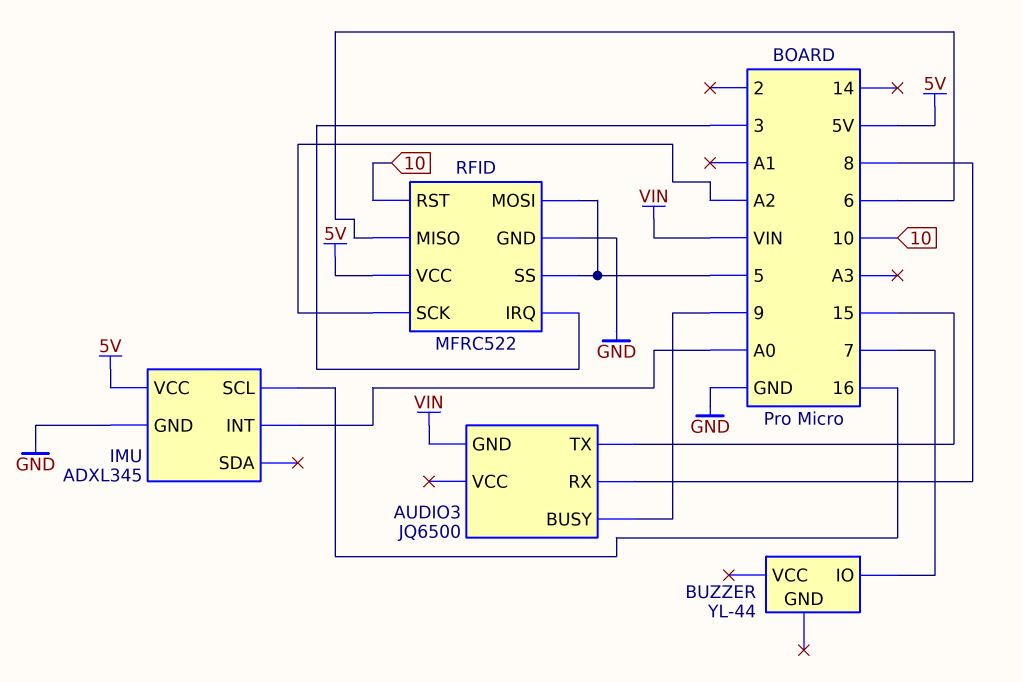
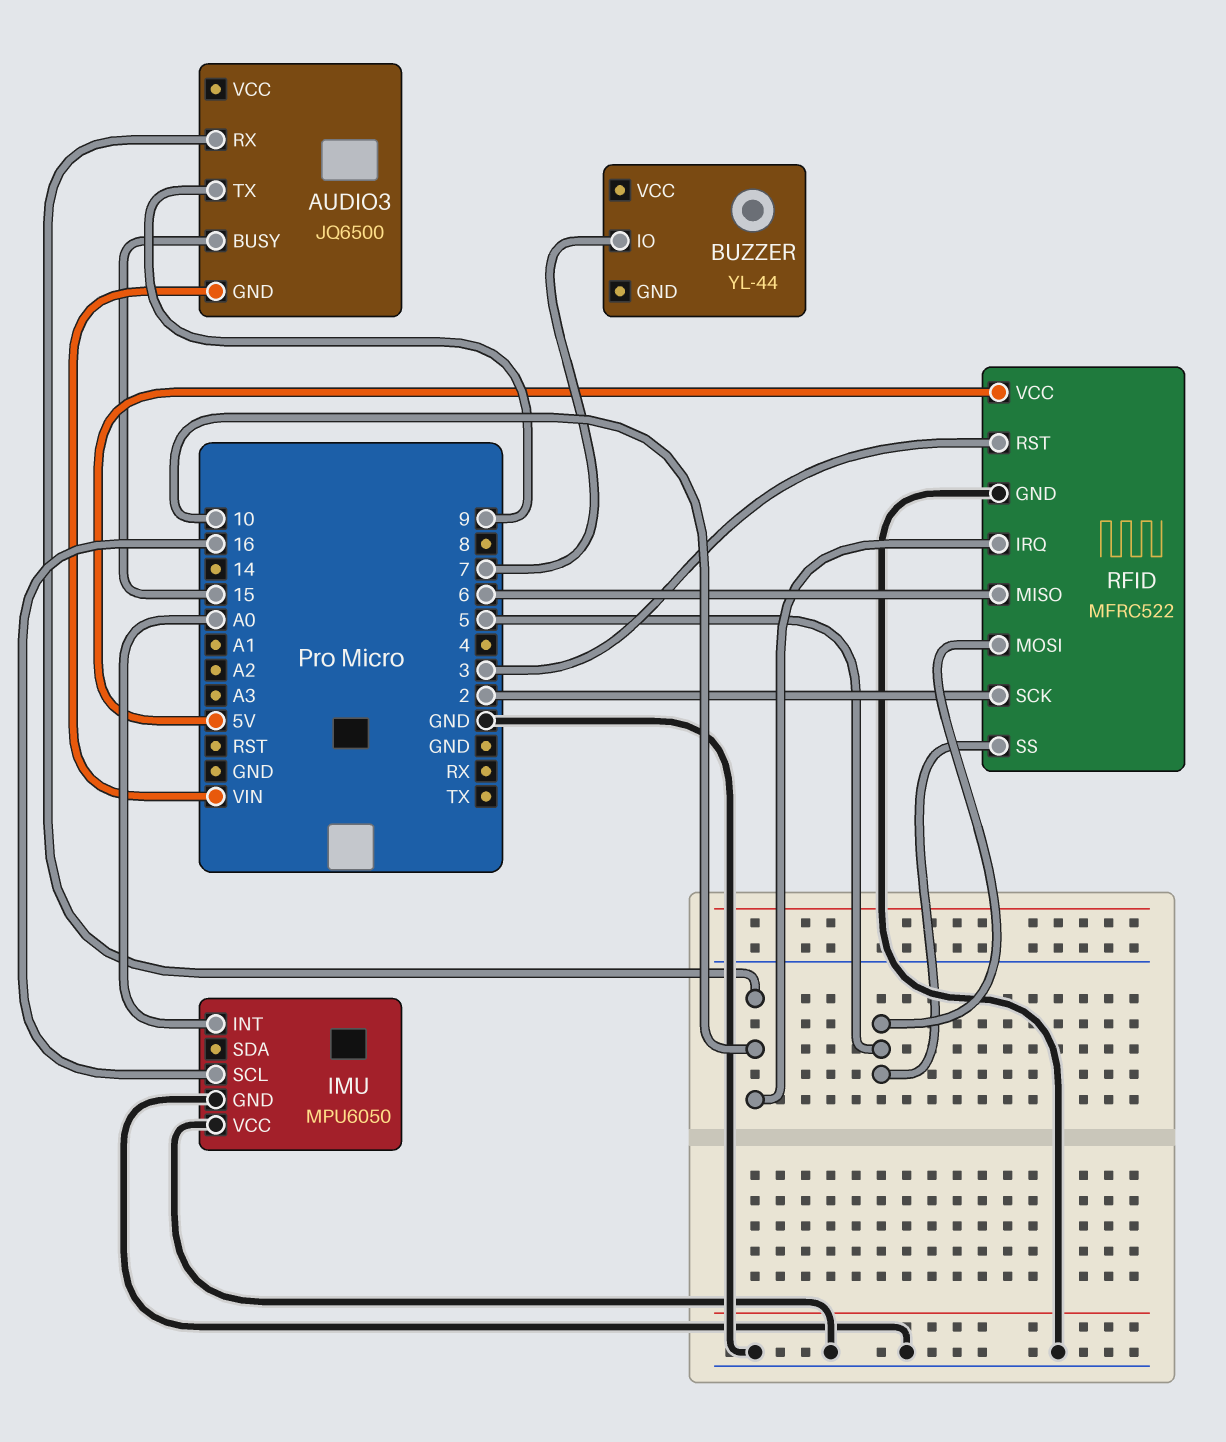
AUDIO3 pin BUSY: 9 -> 15
AUDIO3 pin RX: 8 -> 10
AUDIO3 pin TX: 15 -> 9
IMU: ADXL345 -> MPU6050
IMU pin VCC: 5V -> GND
RFID pin IRQ: 3 -> 10
RFID pin RST: 10 -> 3
RFID pin SCK: A2 -> 2

